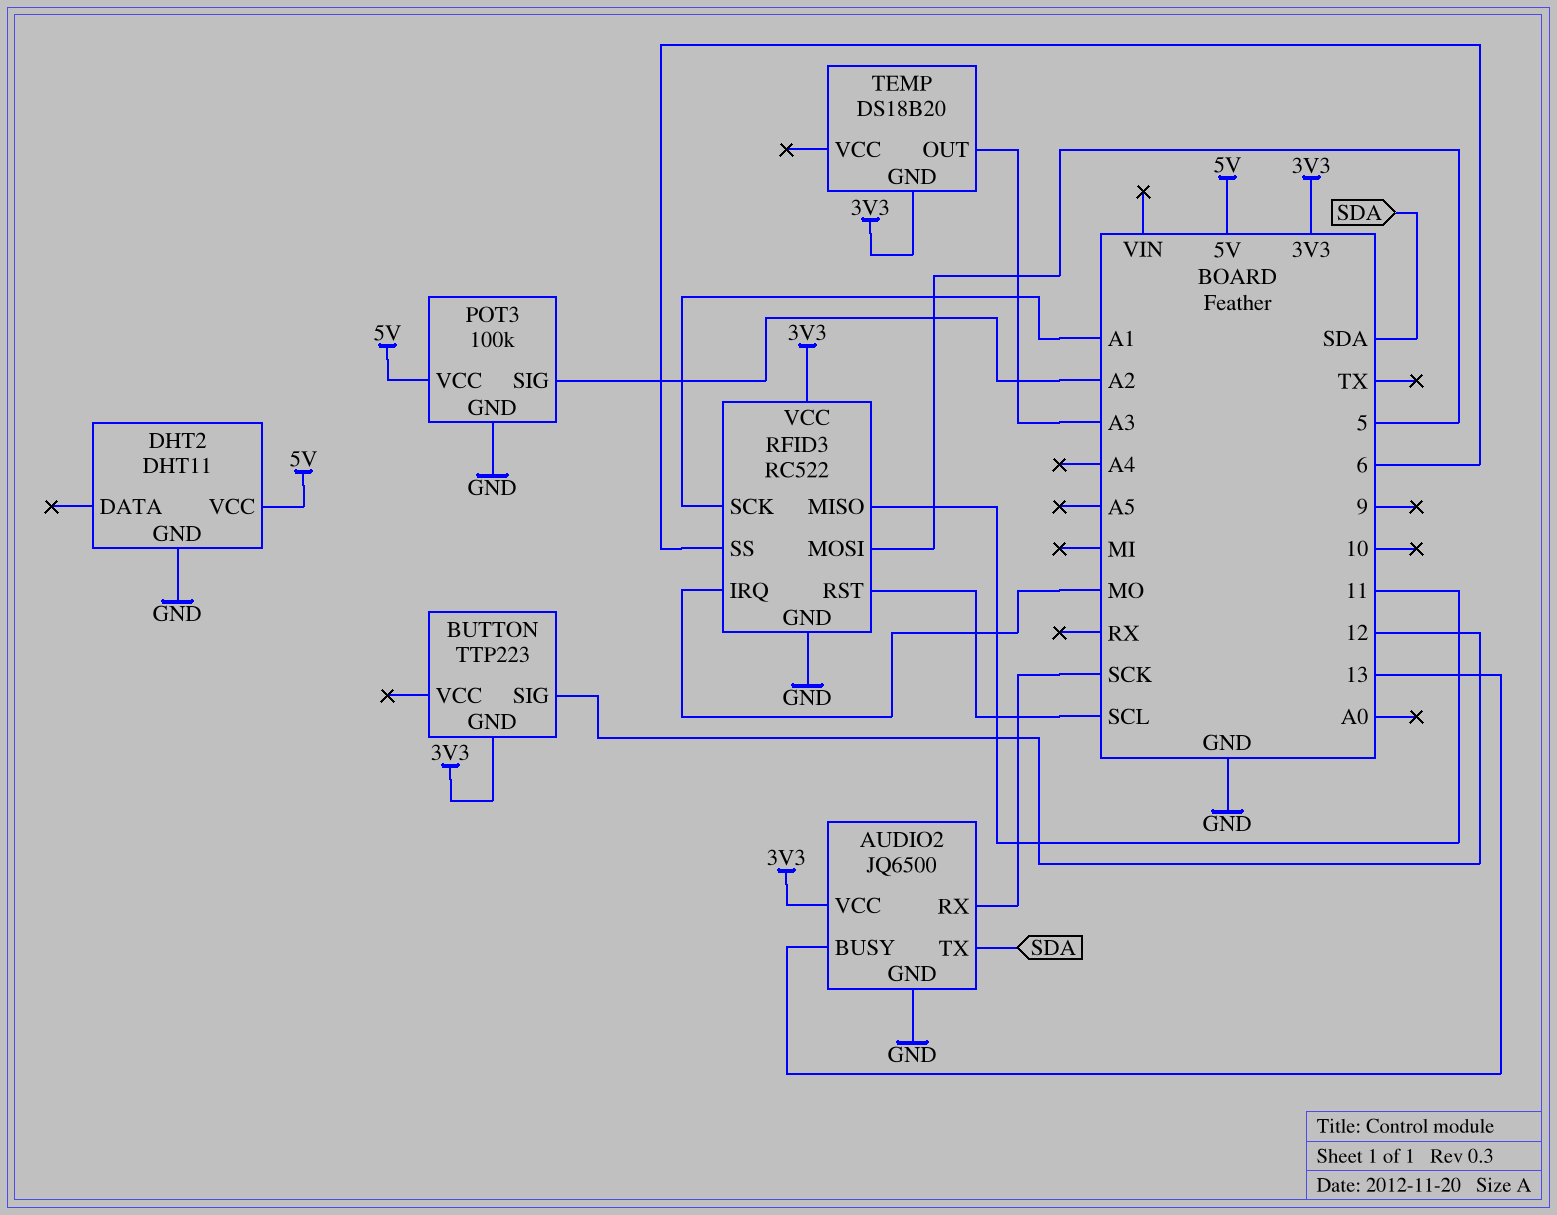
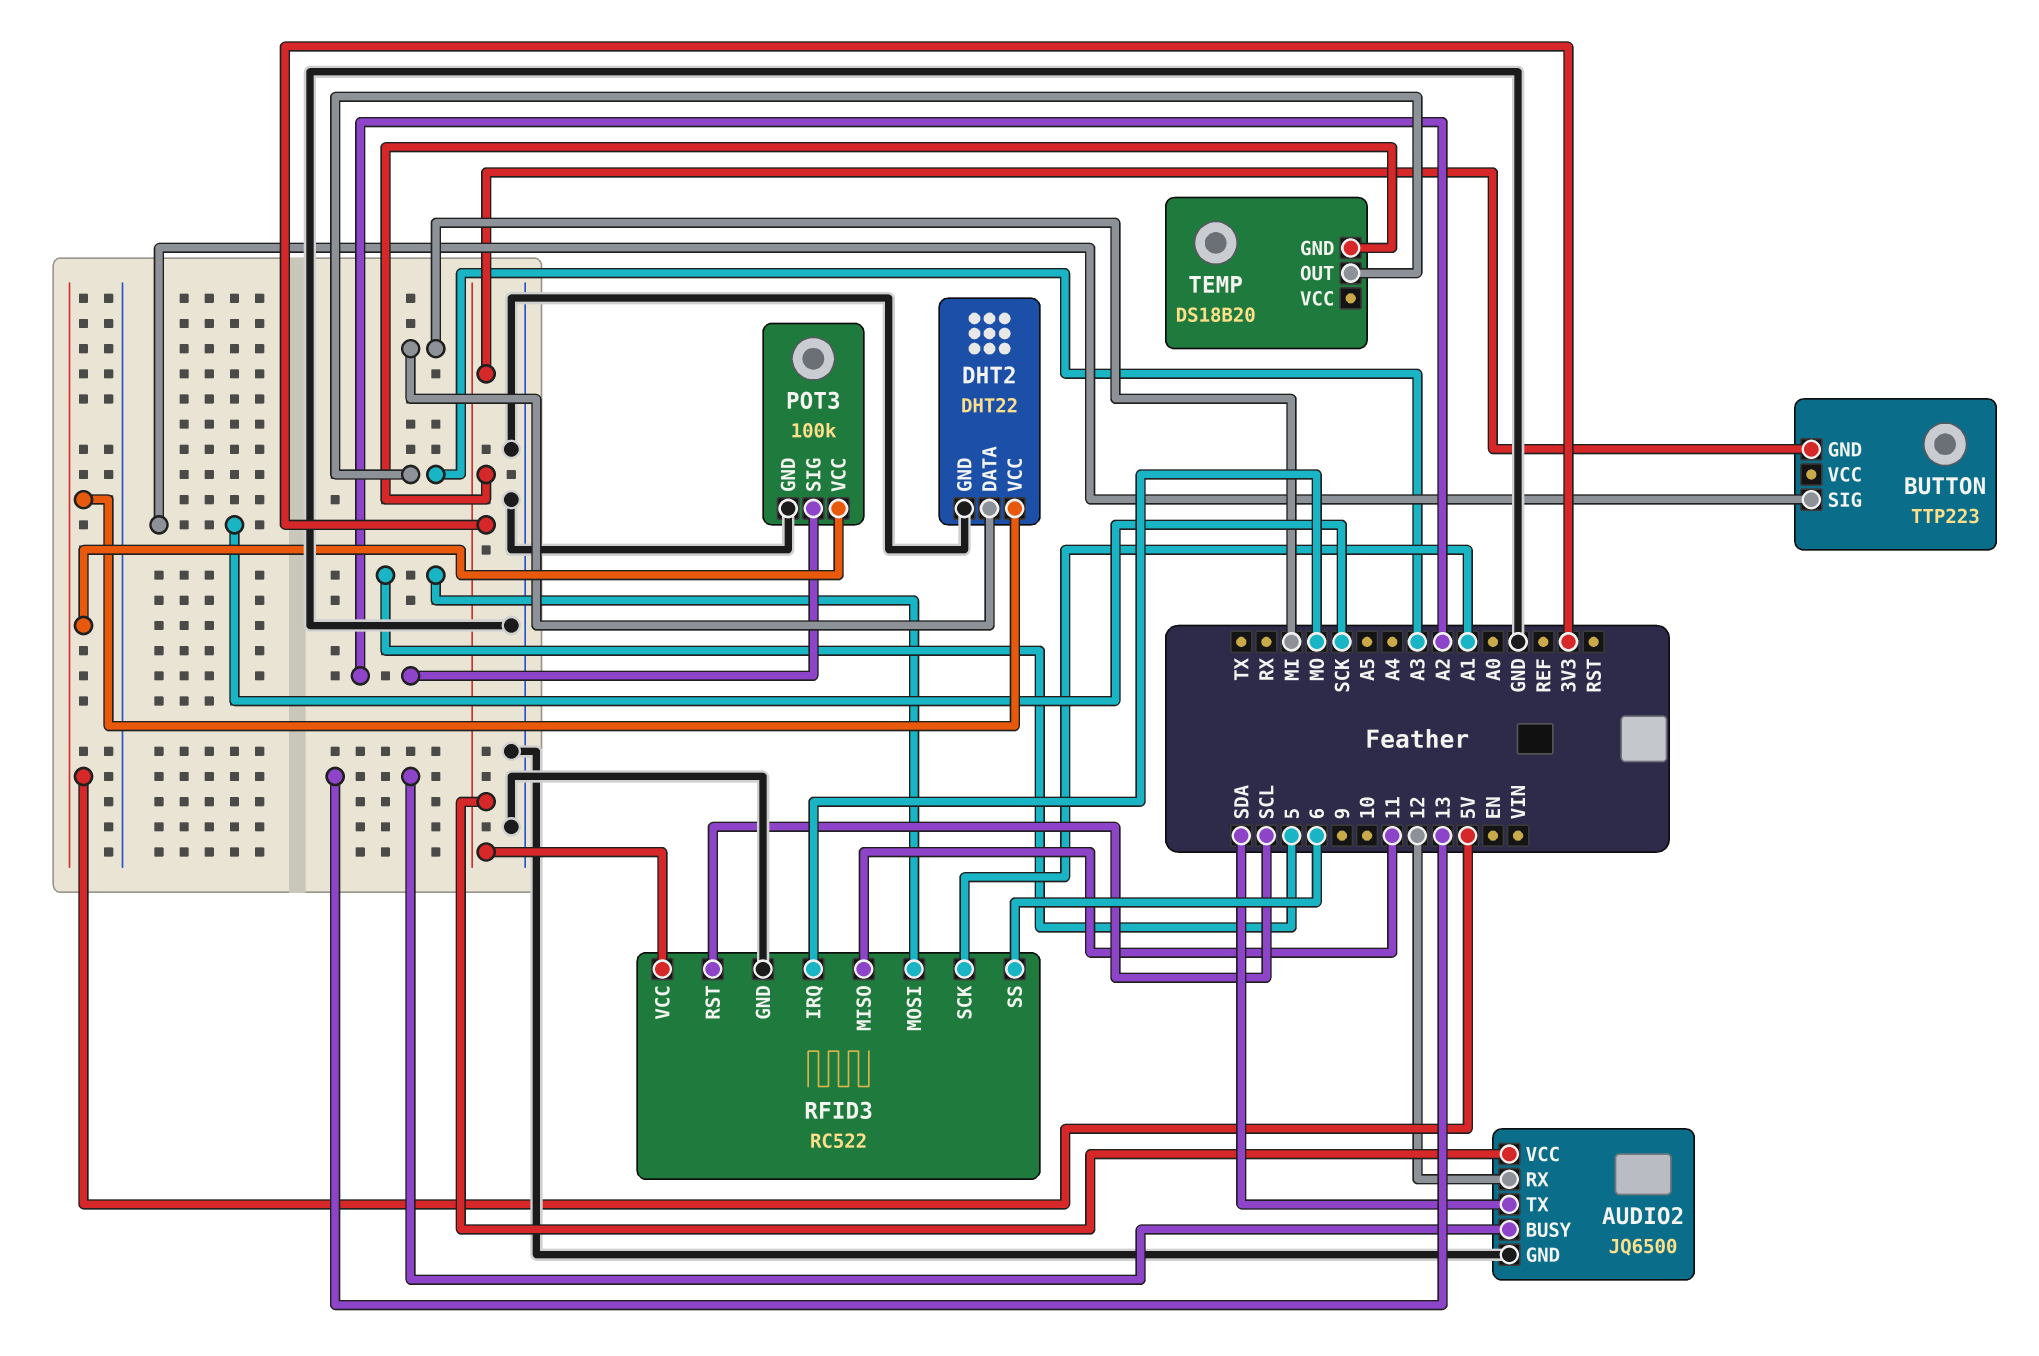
AUDIO2 pin RX: SCK -> 12
BUTTON pin SIG: 12 -> SCK
DHT2: DHT11 -> DHT22
DHT2 pin DATA: none -> MI

